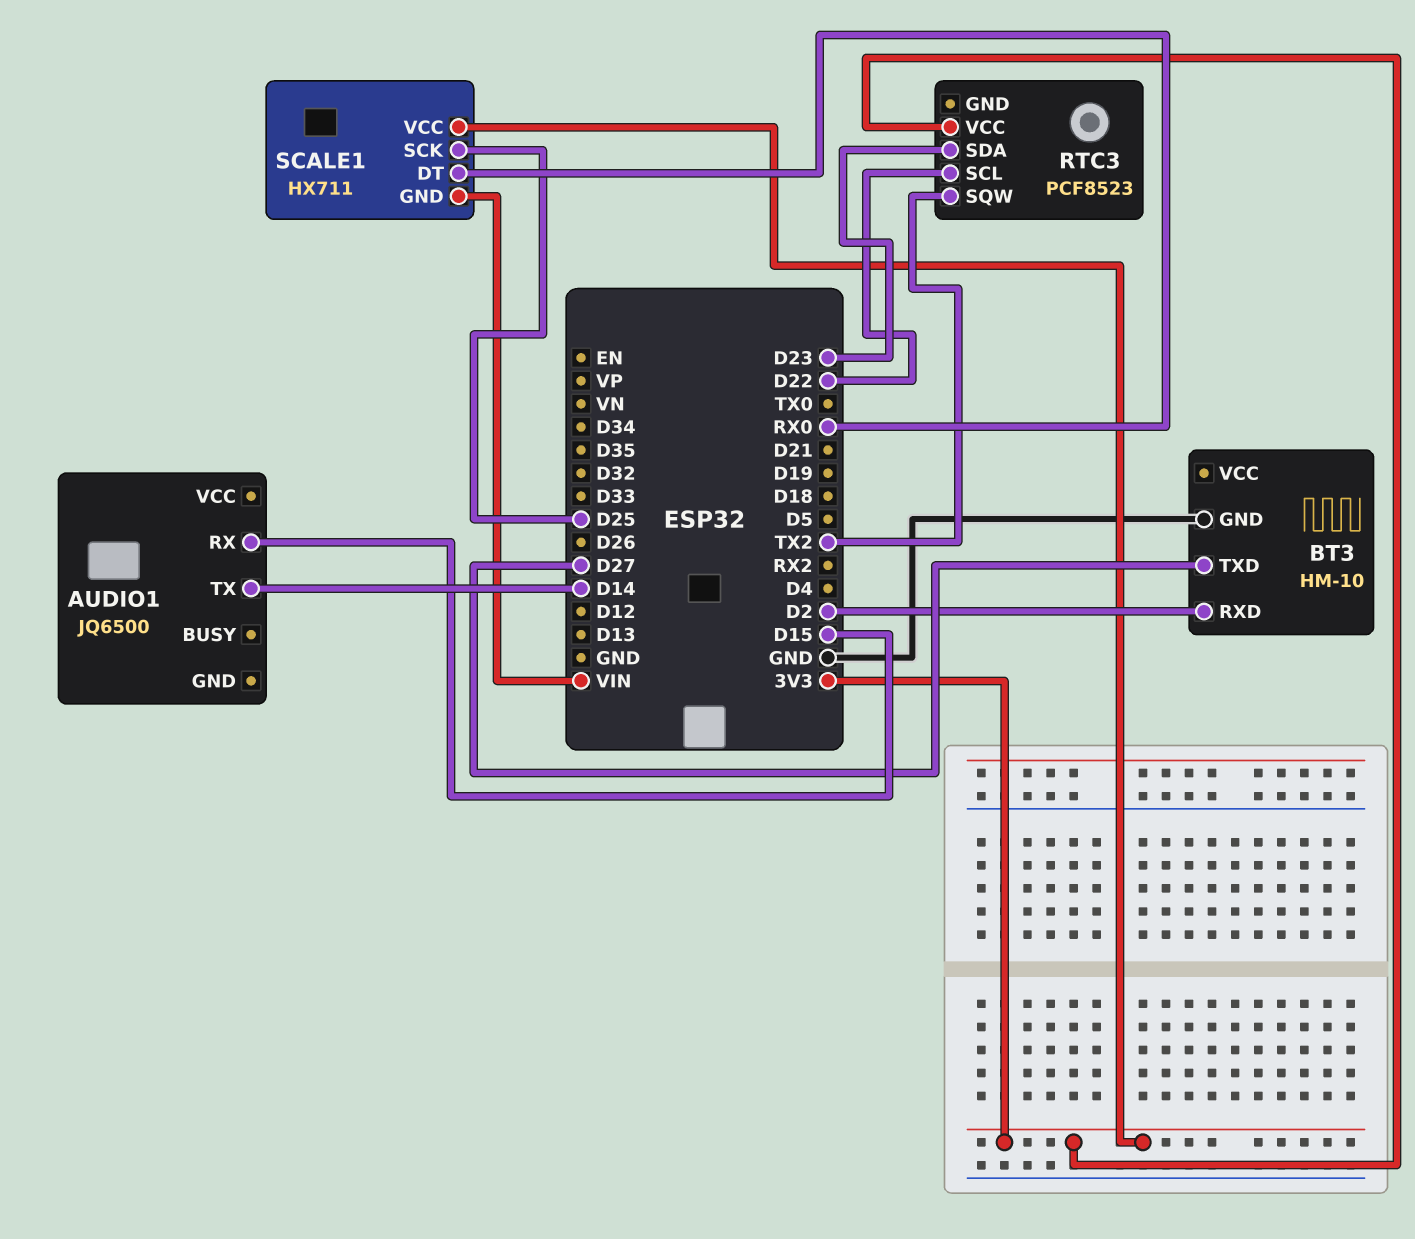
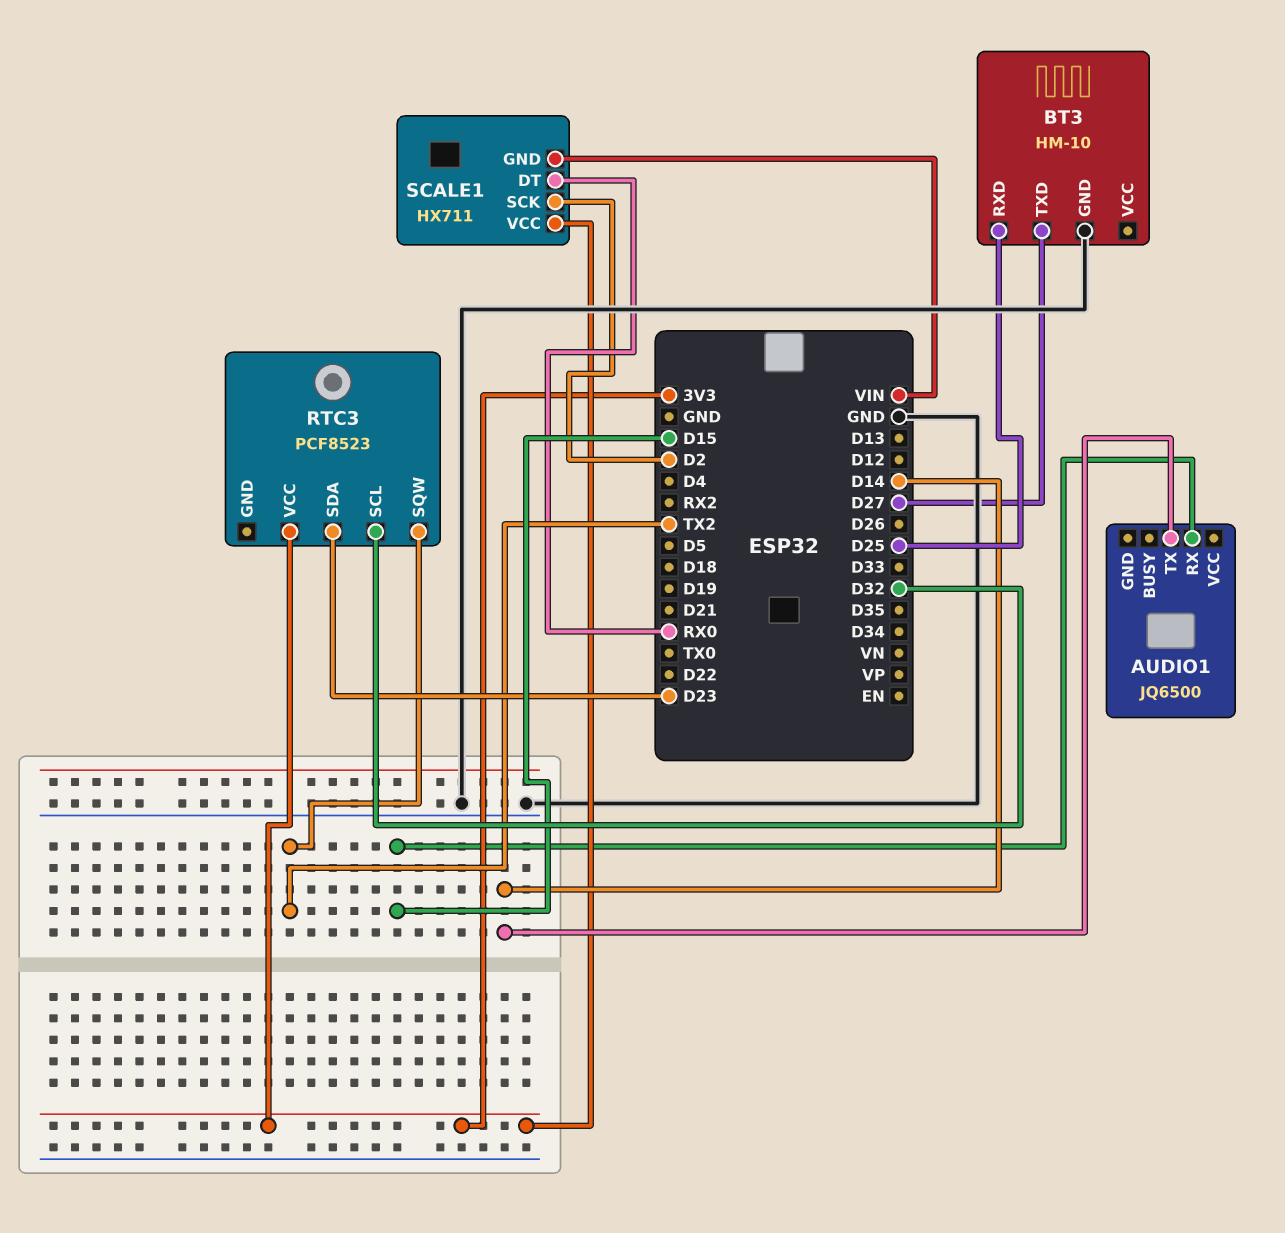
BT3 pin RXD: D2 -> D25
RTC3 pin SCL: D22 -> D32
SCALE1 pin SCK: D25 -> D2

